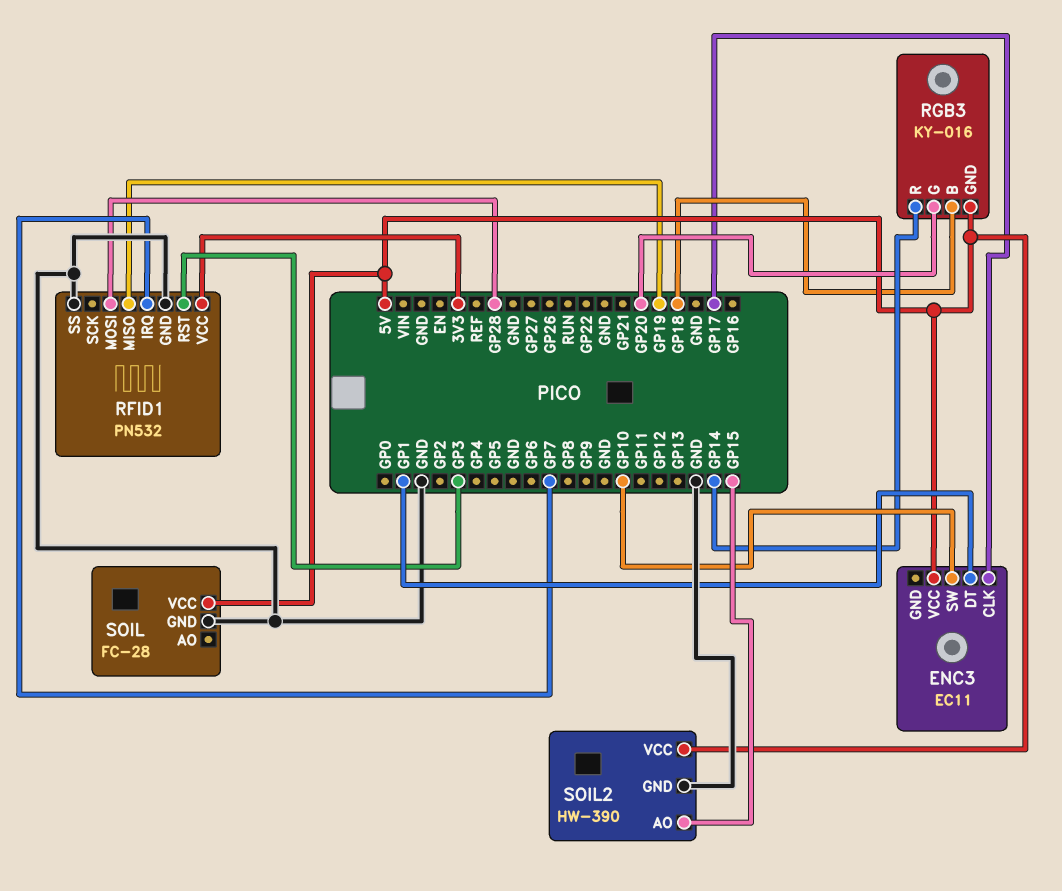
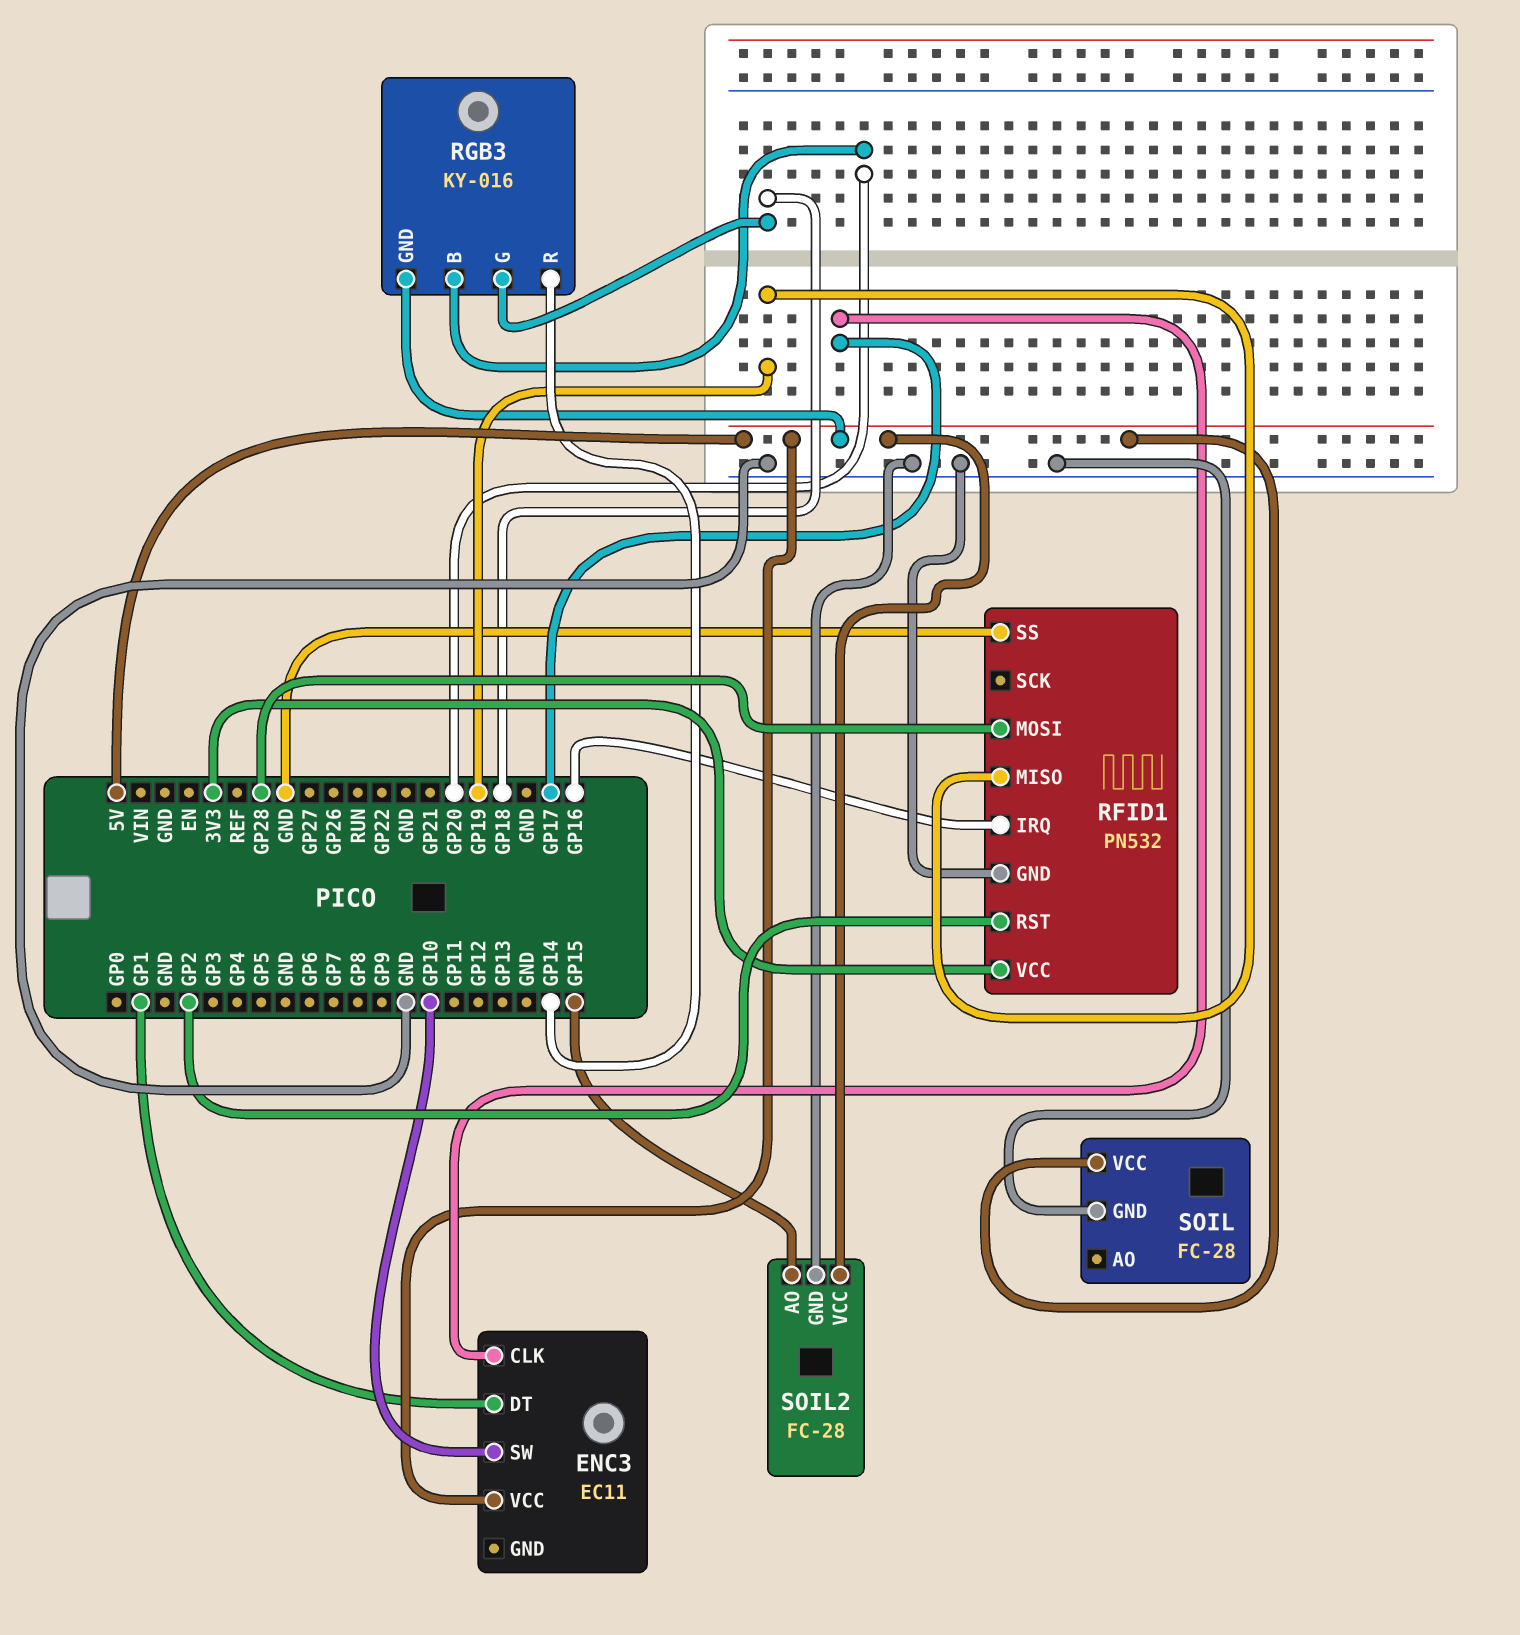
RFID1 pin IRQ: GP7 -> GP16
RFID1 pin RST: GP3 -> GP2
RGB3 pin B: GP18 -> GP20
RGB3 pin G: GP20 -> GP18
SOIL2: HW-390 -> FC-28

